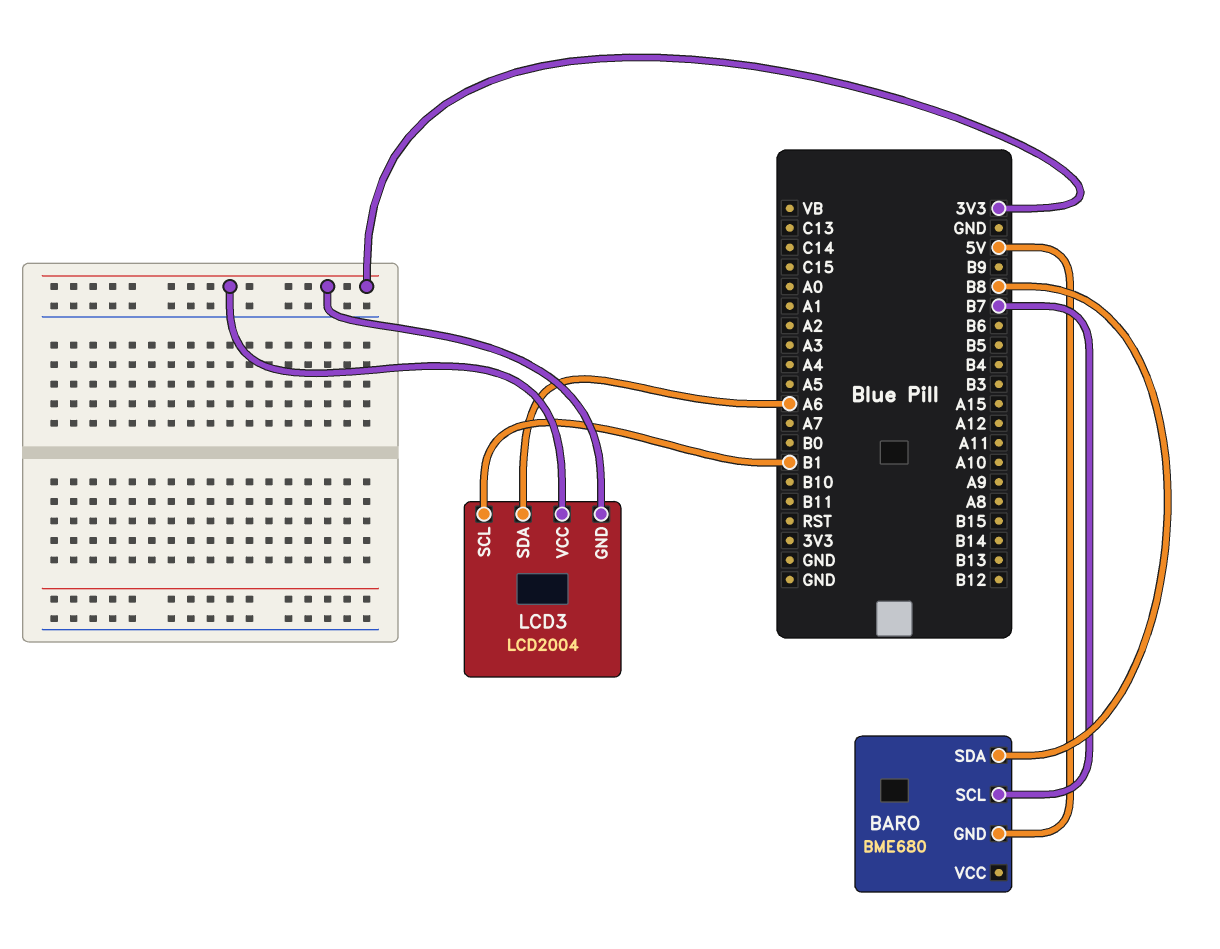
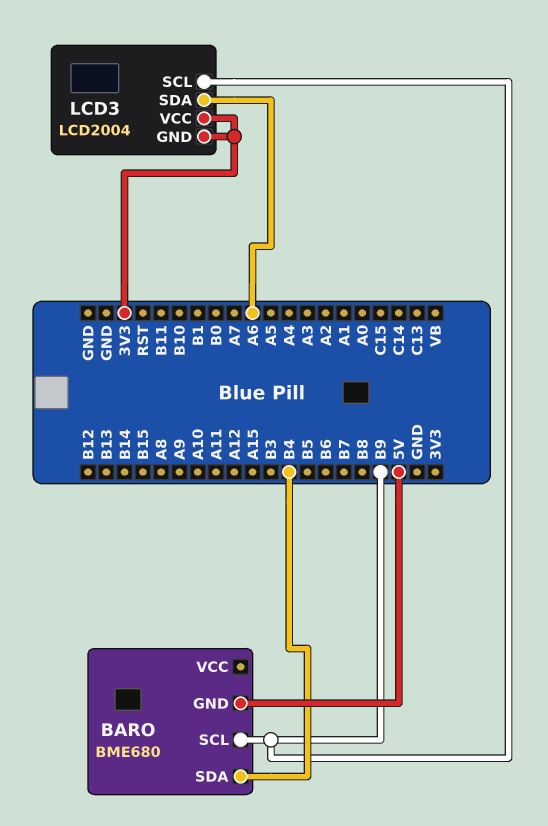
BARO pin SCL: B7 -> B9
BARO pin SDA: B8 -> B4
LCD3 pin SCL: B1 -> B9

